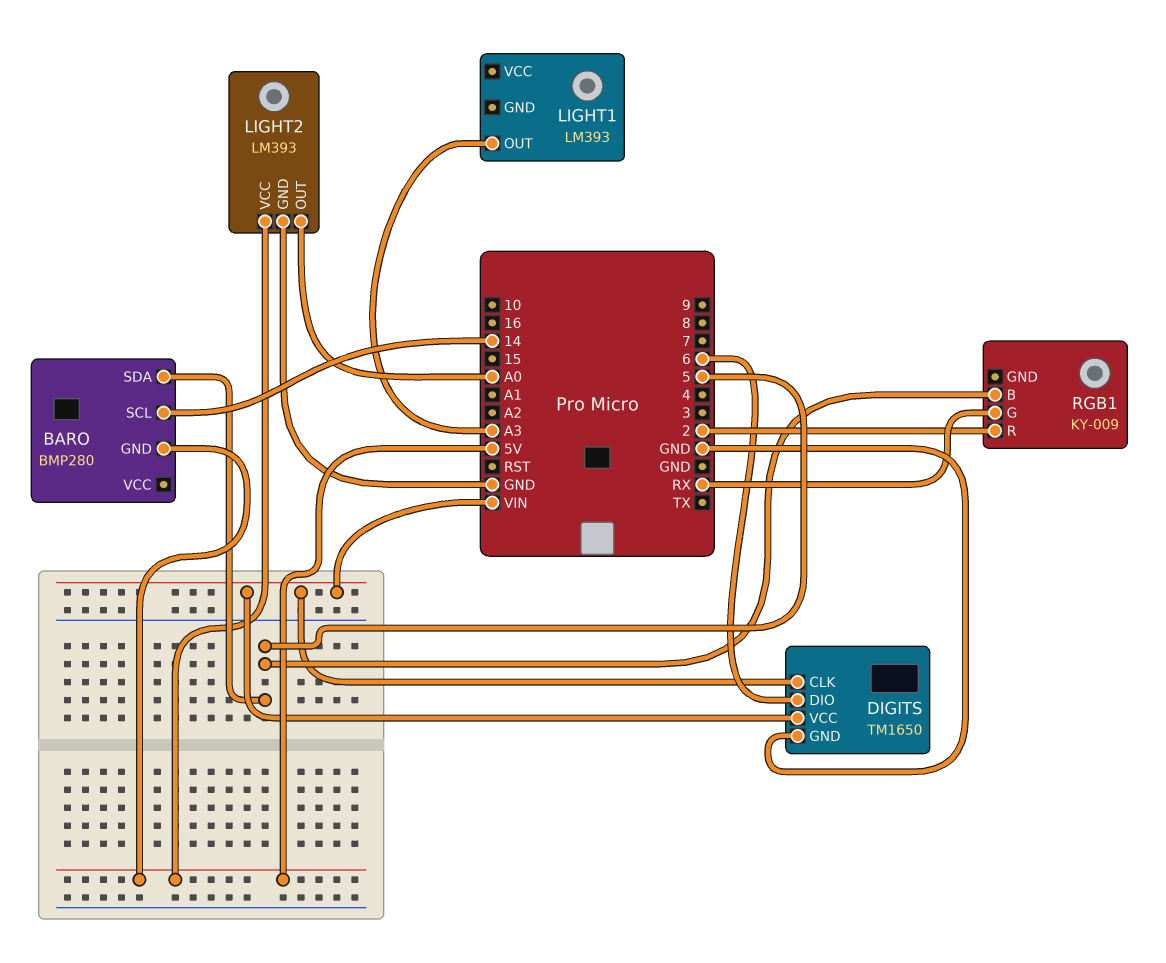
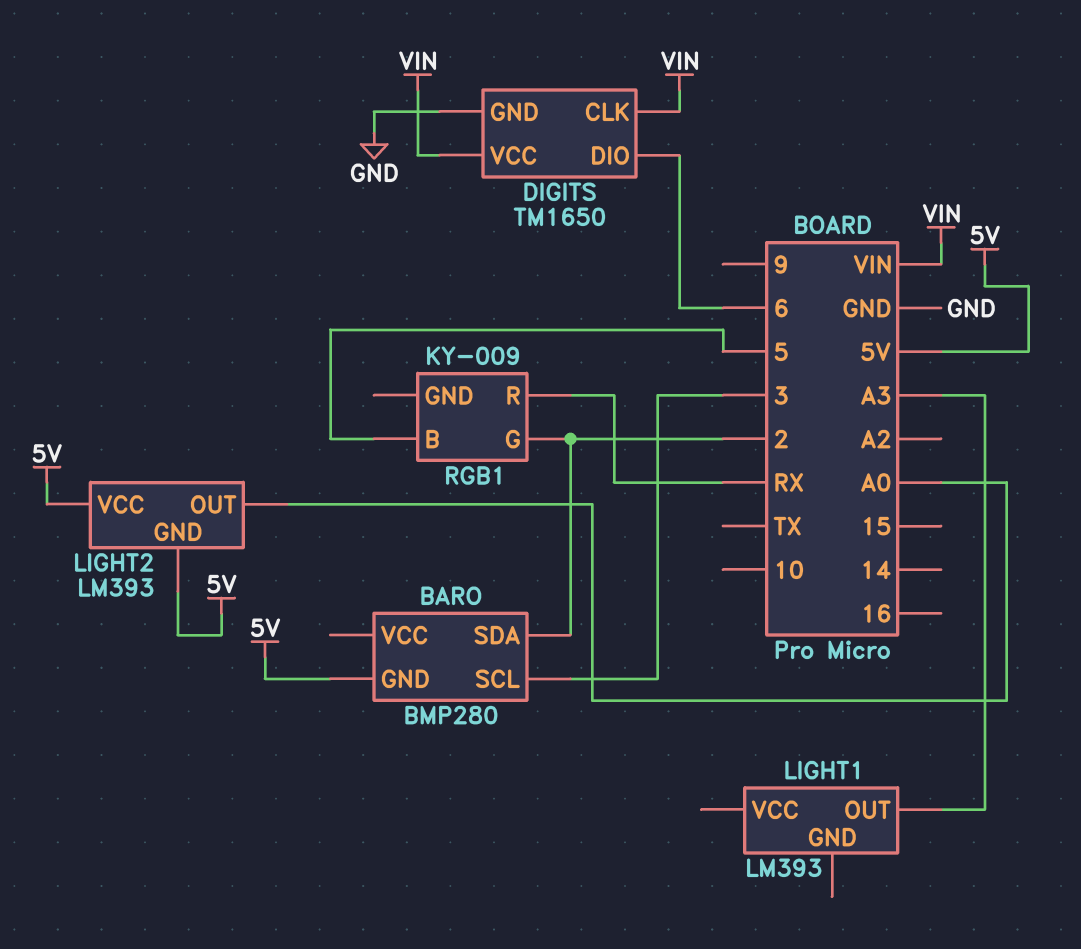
BARO pin SCL: 14 -> 3
BARO pin SDA: 5 -> 2
LIGHT2 pin GND: GND -> 5V
RGB1 pin G: RX -> 2
RGB1 pin R: 2 -> RX

